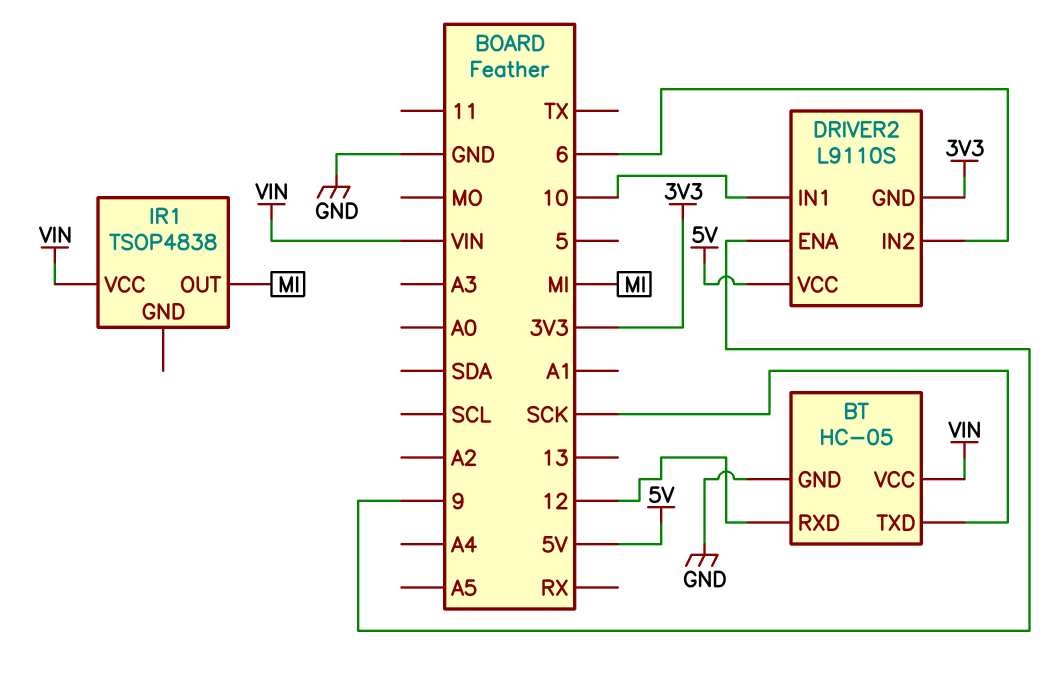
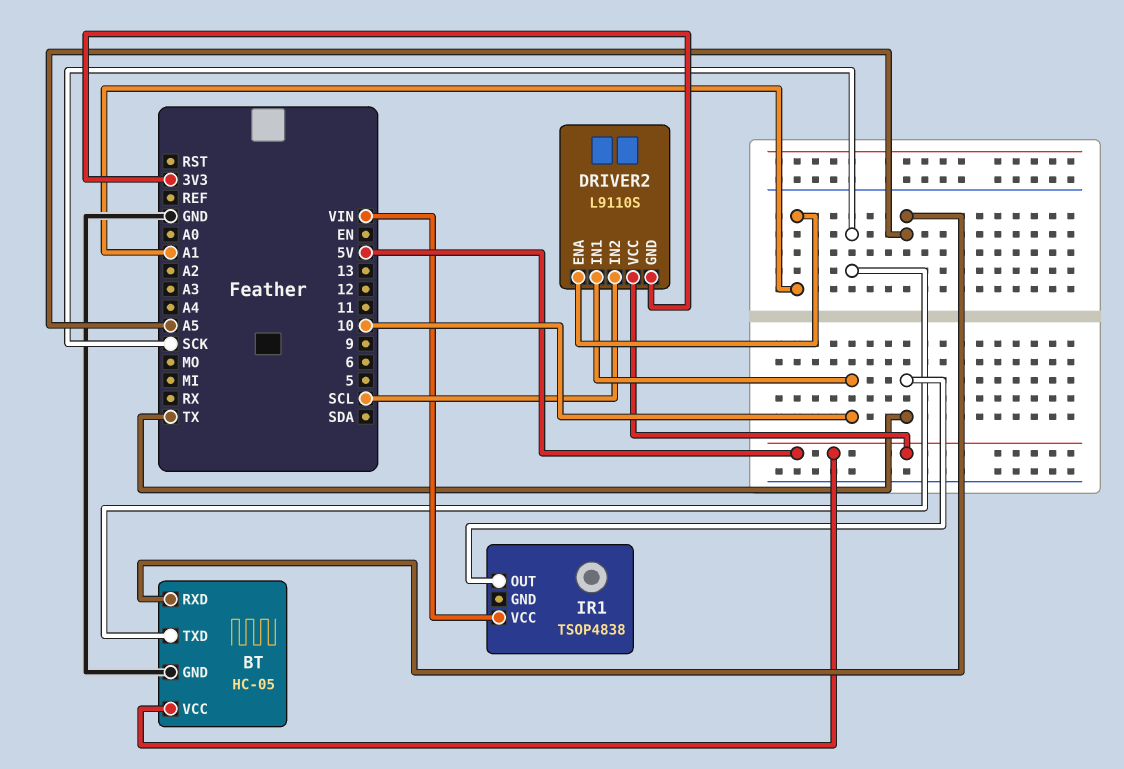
BT pin RXD: 12 -> A5
BT pin VCC: VIN -> 5V
DRIVER2 pin ENA: 9 -> A1
DRIVER2 pin IN2: 6 -> SCL
IR1 pin OUT: MI -> TX

